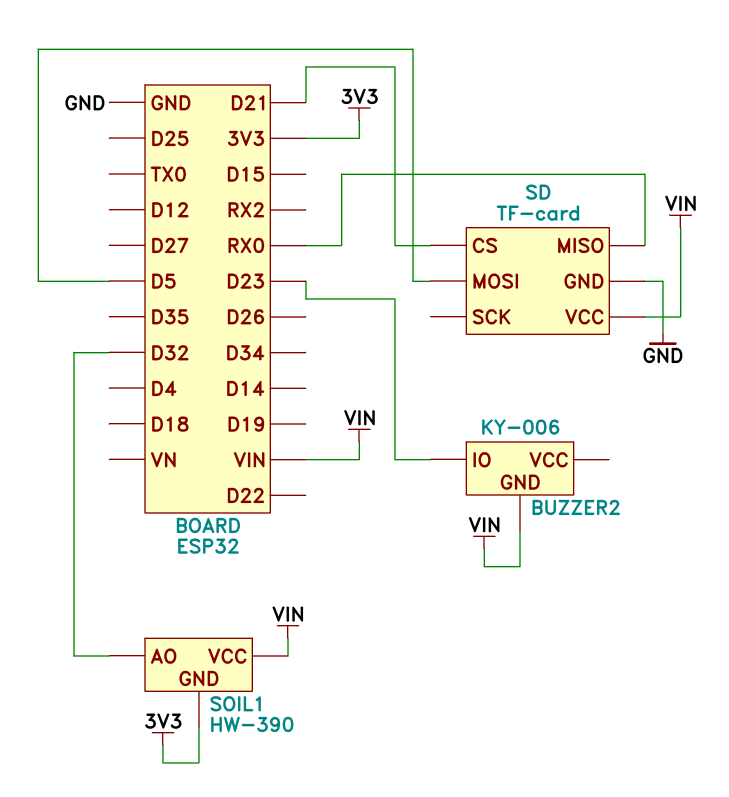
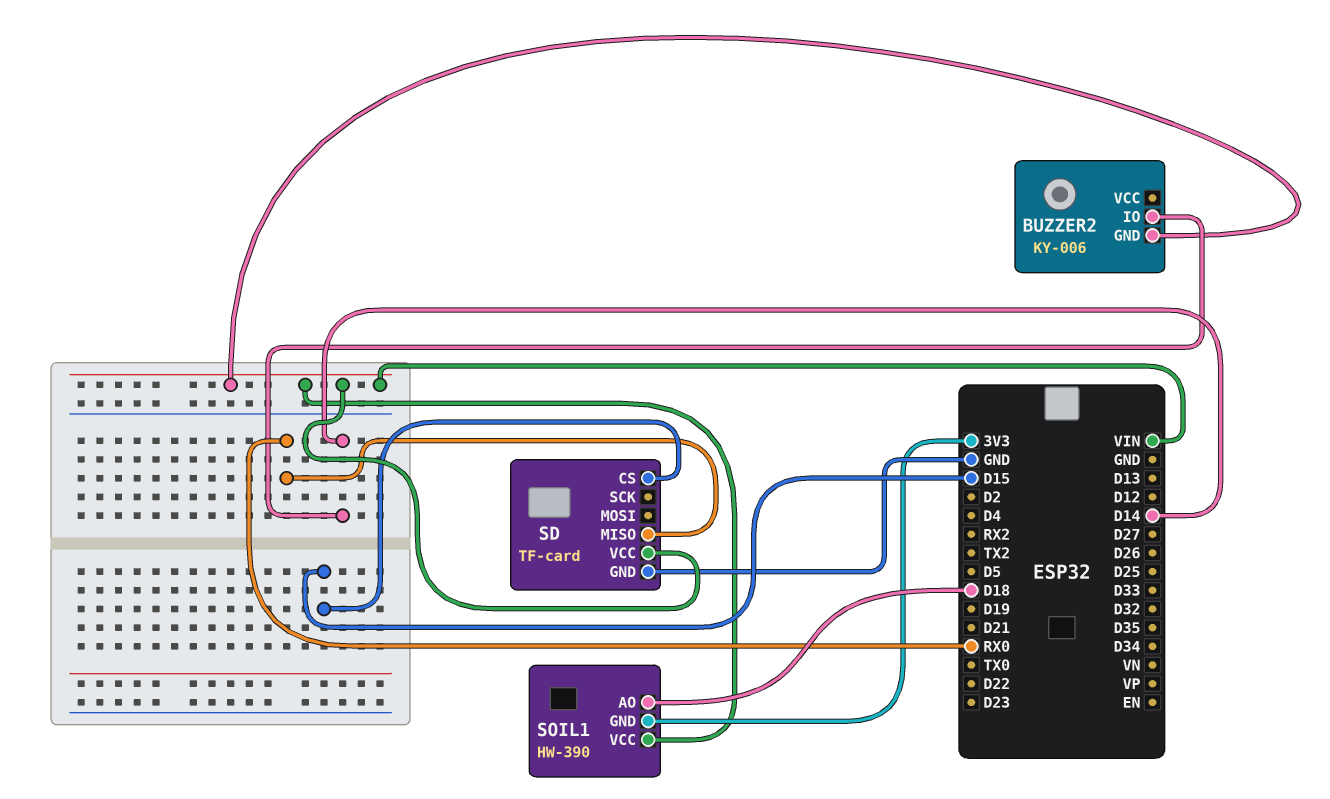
BUZZER2 pin IO: D23 -> D14
SD pin CS: D21 -> D15
SD pin MOSI: D5 -> none
SOIL1 pin AO: D32 -> D18

